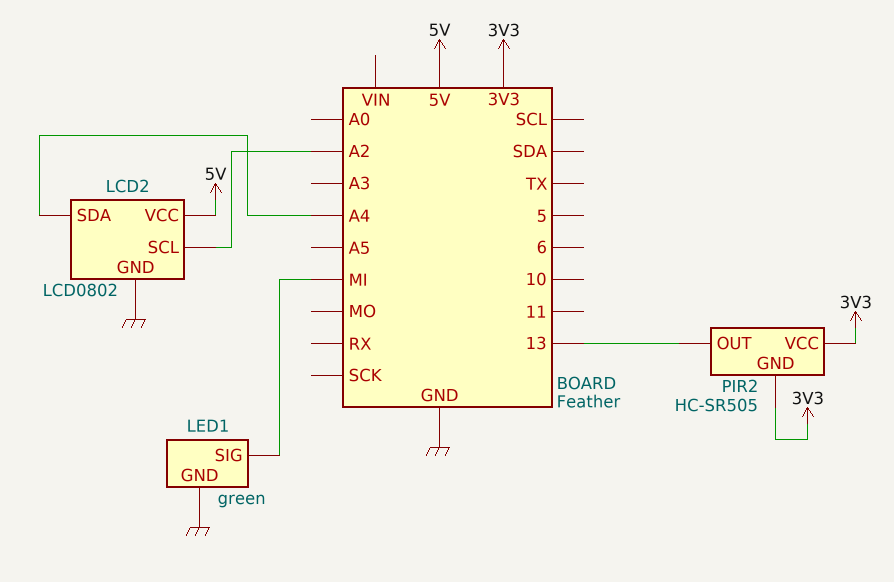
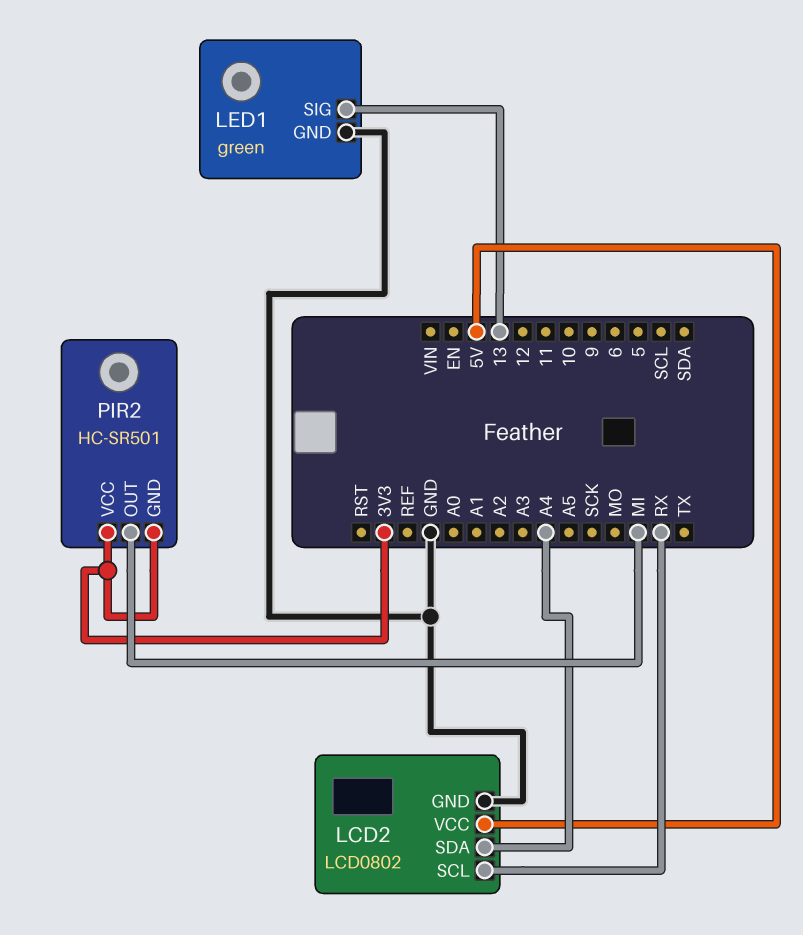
LCD2 pin SCL: A2 -> RX
LED1 pin SIG: MI -> 13
PIR2: HC-SR505 -> HC-SR501
PIR2 pin OUT: 13 -> MI

